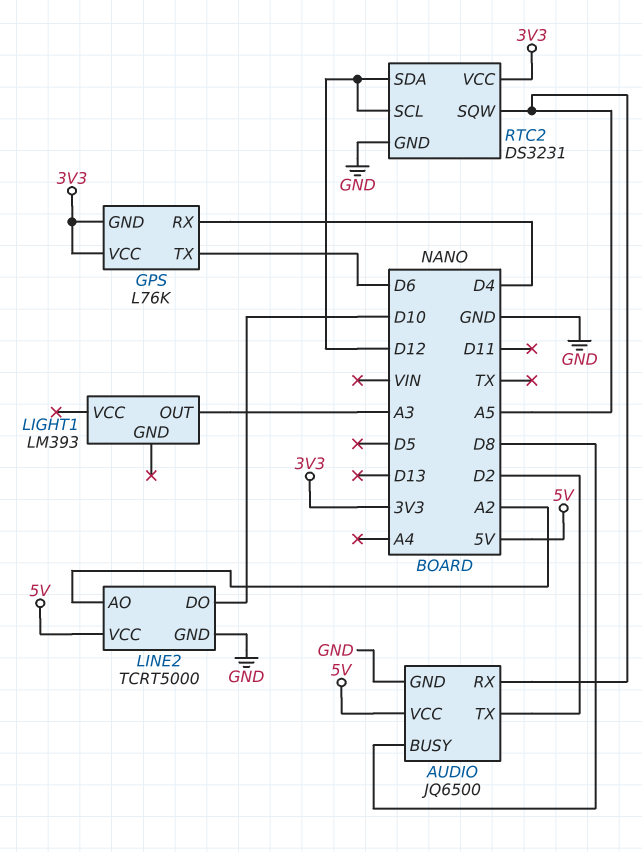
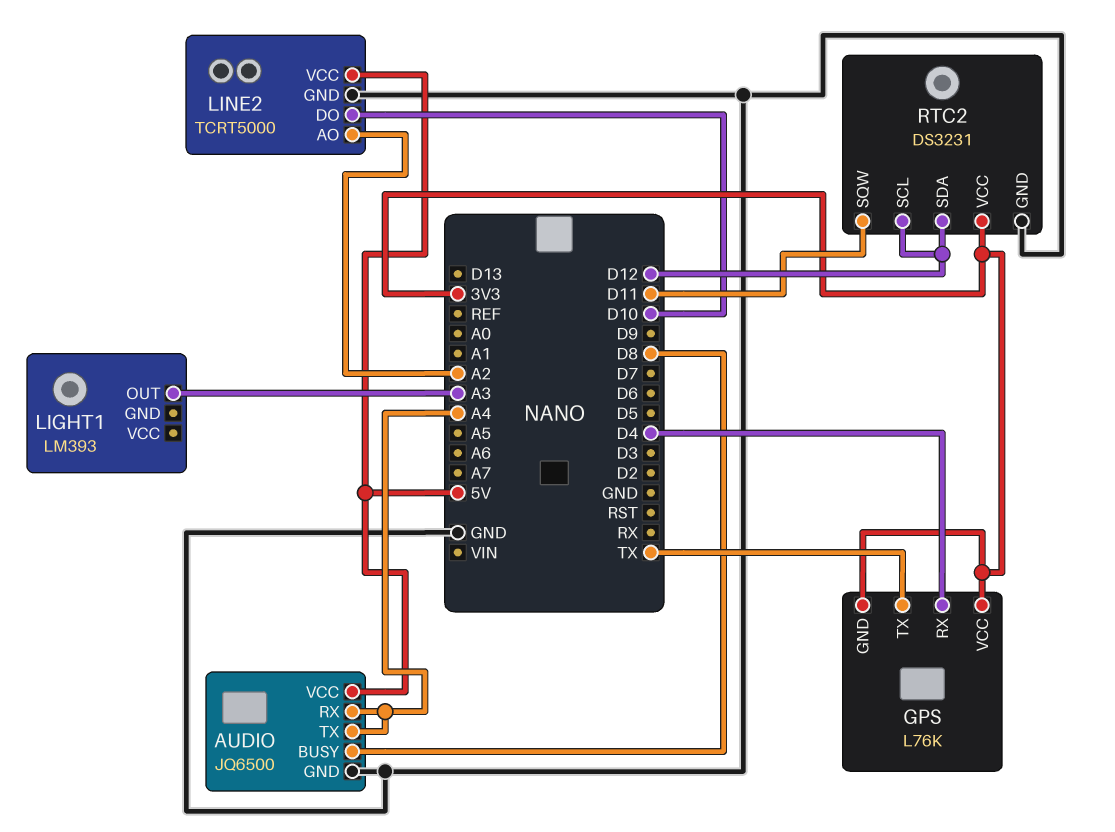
AUDIO pin RX: A5 -> A4
AUDIO pin TX: D2 -> A4
GPS pin TX: D6 -> TX
RTC2 pin SQW: A5 -> D11

